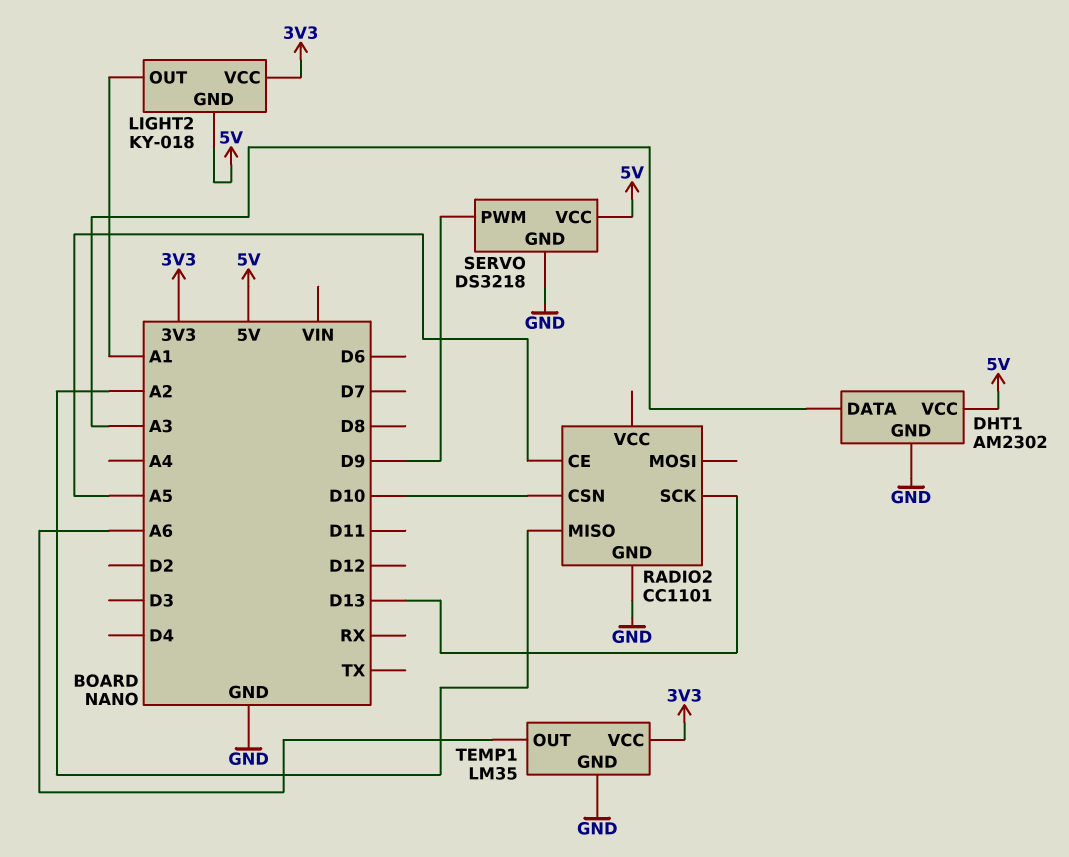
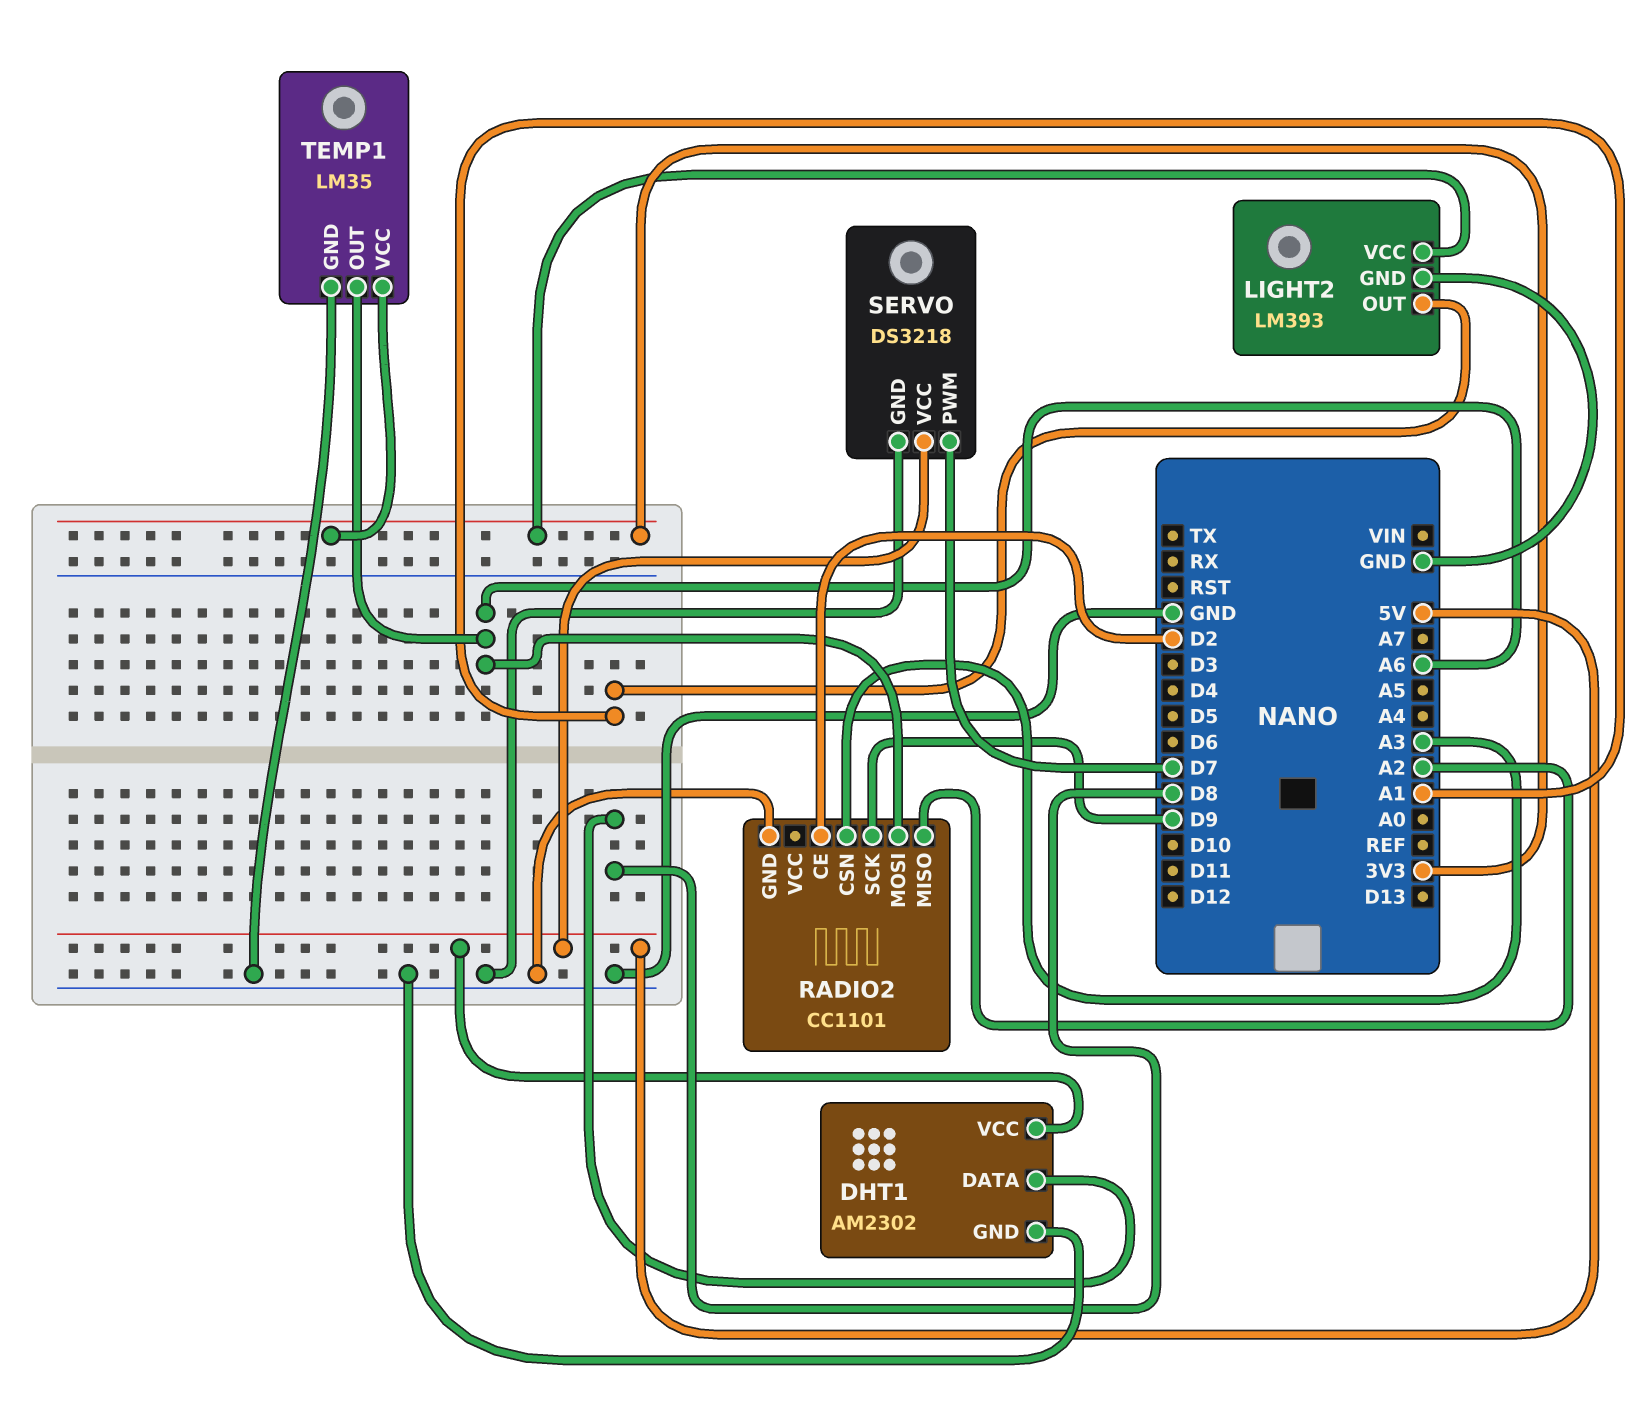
DHT1 pin DATA: A3 -> D8
LIGHT2: KY-018 -> LM393
LIGHT2 pin GND: 5V -> GND
RADIO2 pin CE: A5 -> D2
RADIO2 pin CSN: D10 -> A3
RADIO2 pin MOSI: none -> A6
RADIO2 pin SCK: D13 -> D9
SERVO pin PWM: D9 -> D7

